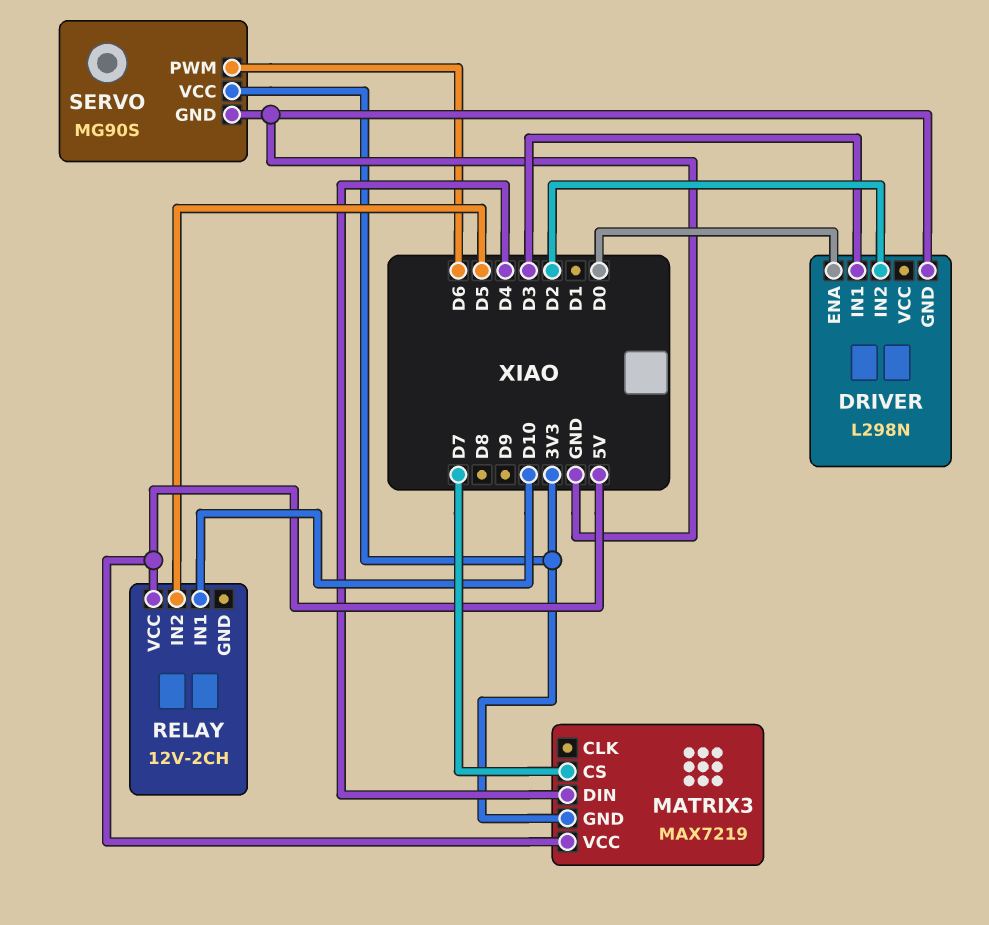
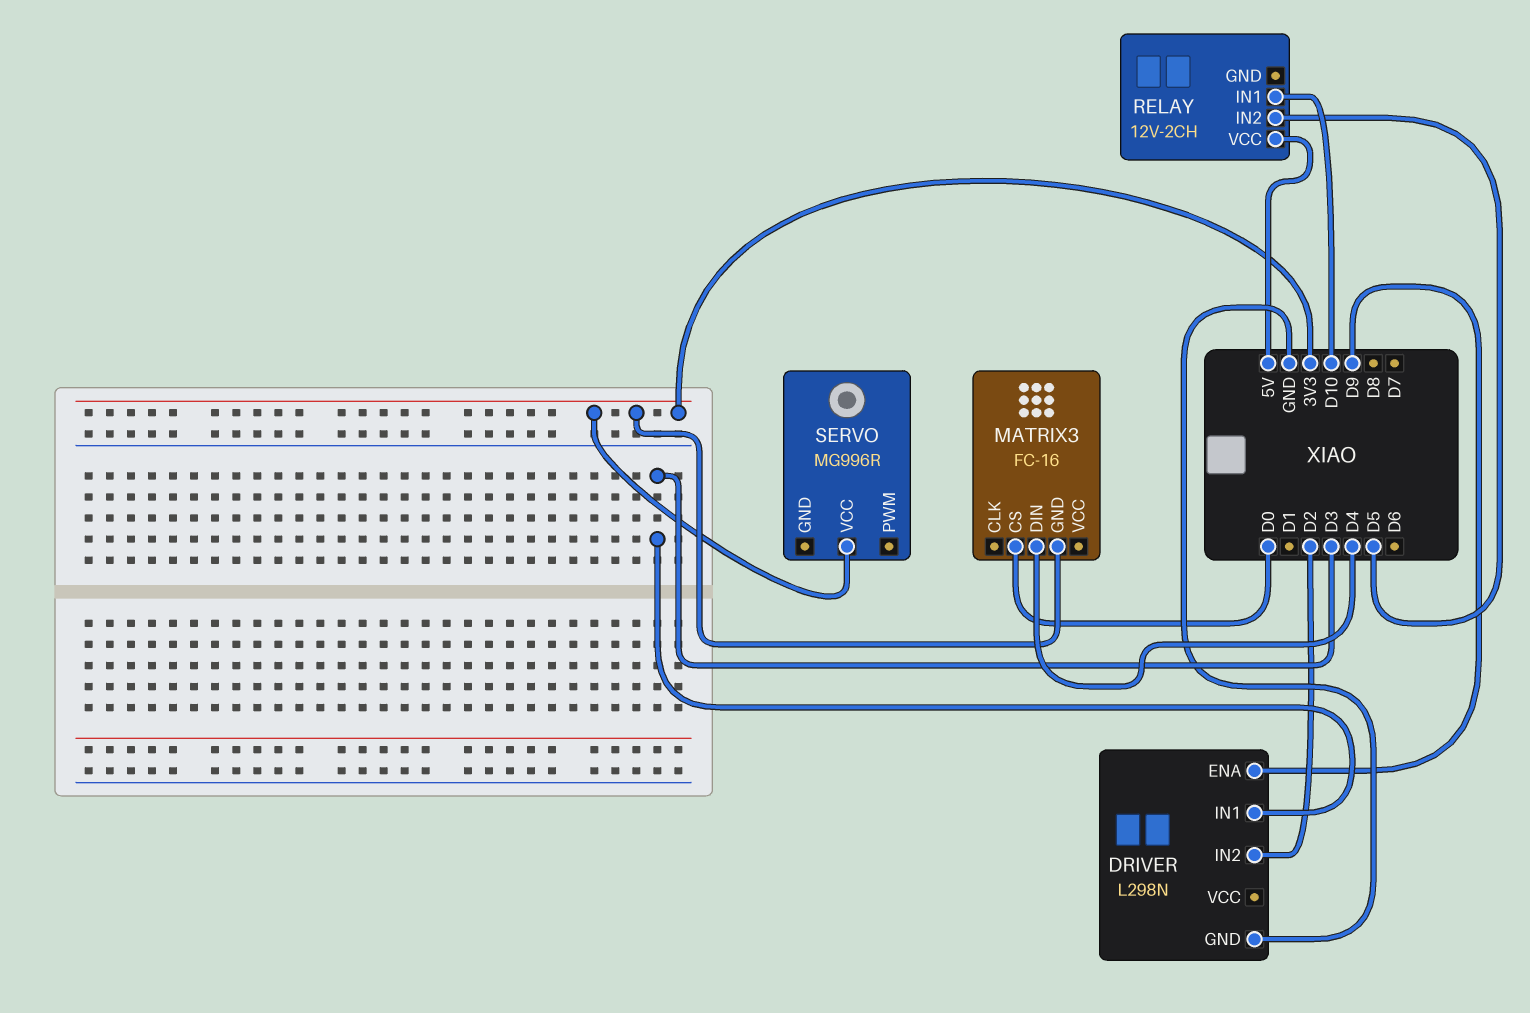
DRIVER pin ENA: D0 -> D9
MATRIX3: MAX7219 -> FC-16
MATRIX3 pin CS: D7 -> D0
MATRIX3 pin VCC: 5V -> none
SERVO: MG90S -> MG996R
SERVO pin GND: GND -> none
SERVO pin PWM: D6 -> none

